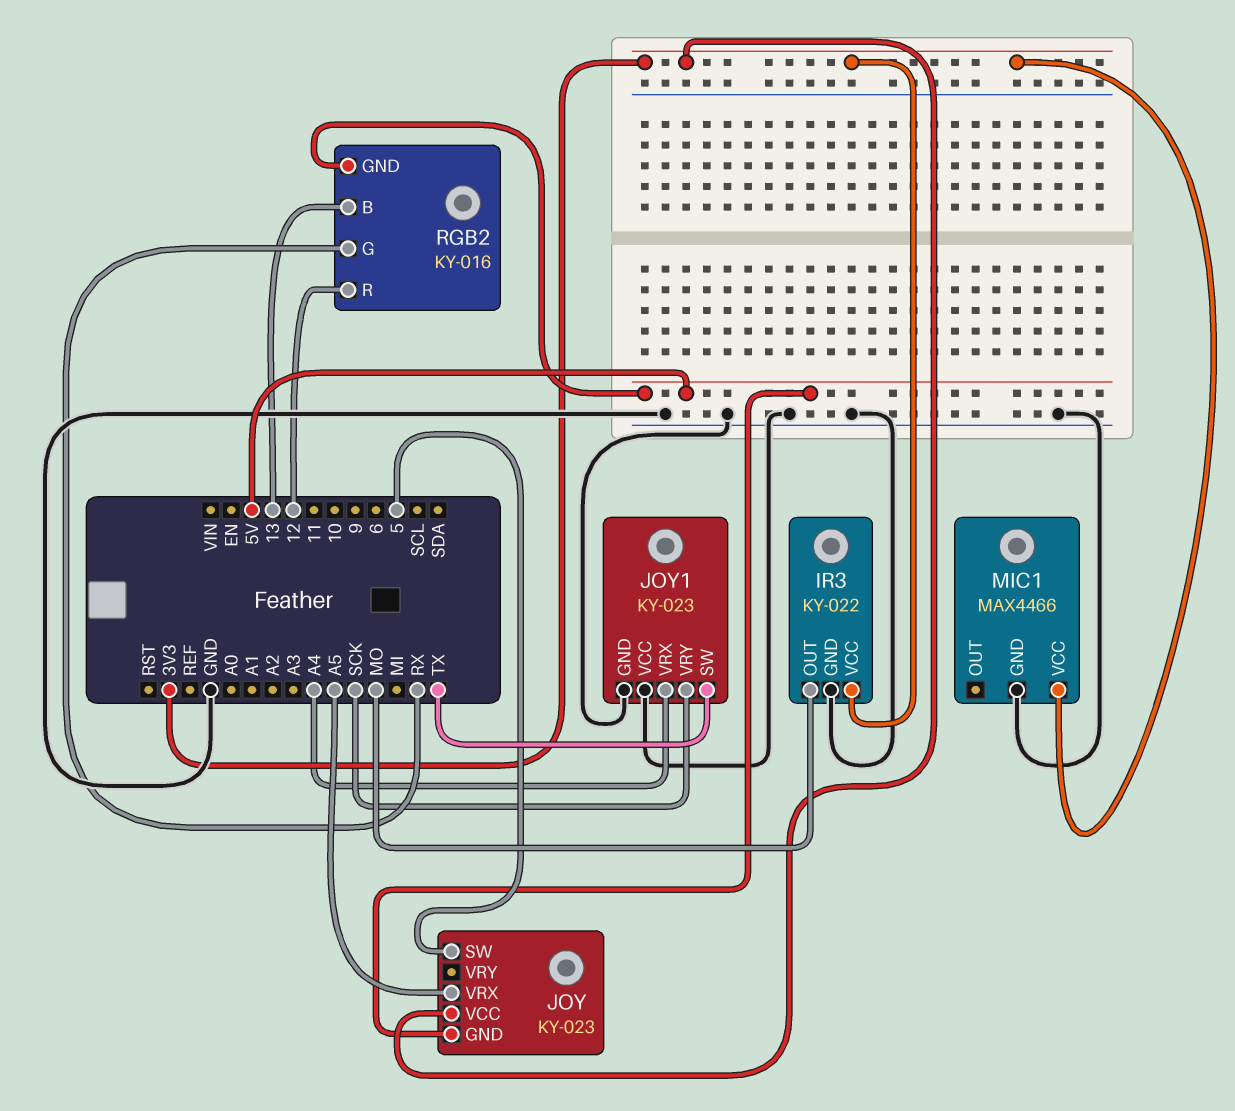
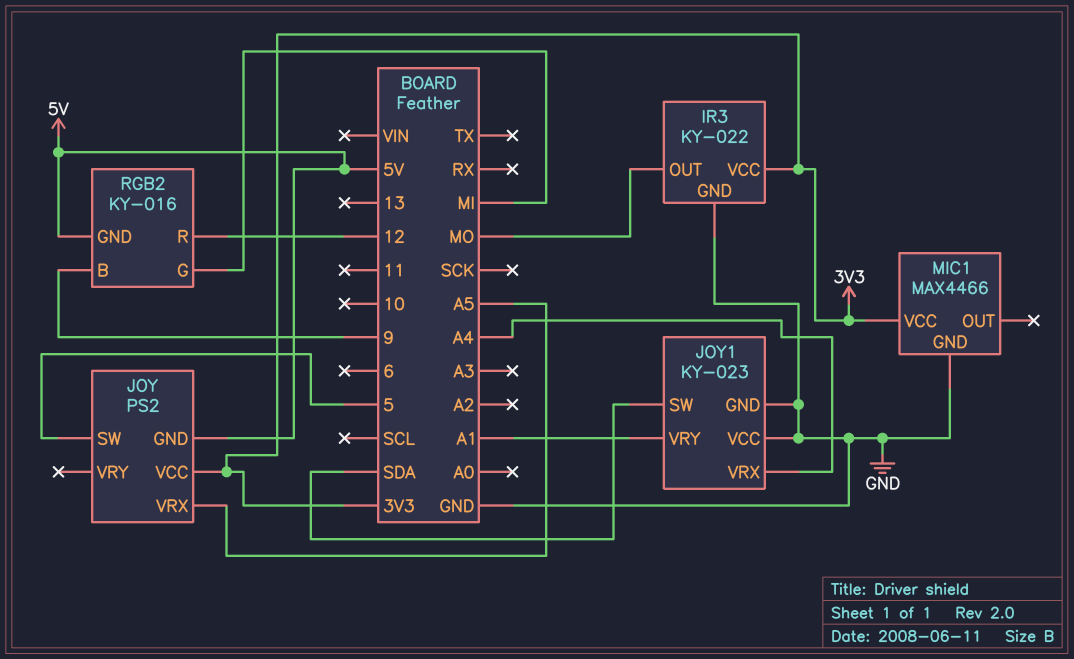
JOY: KY-023 -> PS2
JOY1 pin SW: TX -> SDA
JOY1 pin VRY: SCK -> A1
RGB2 pin B: 13 -> 9
RGB2 pin G: RX -> MI

